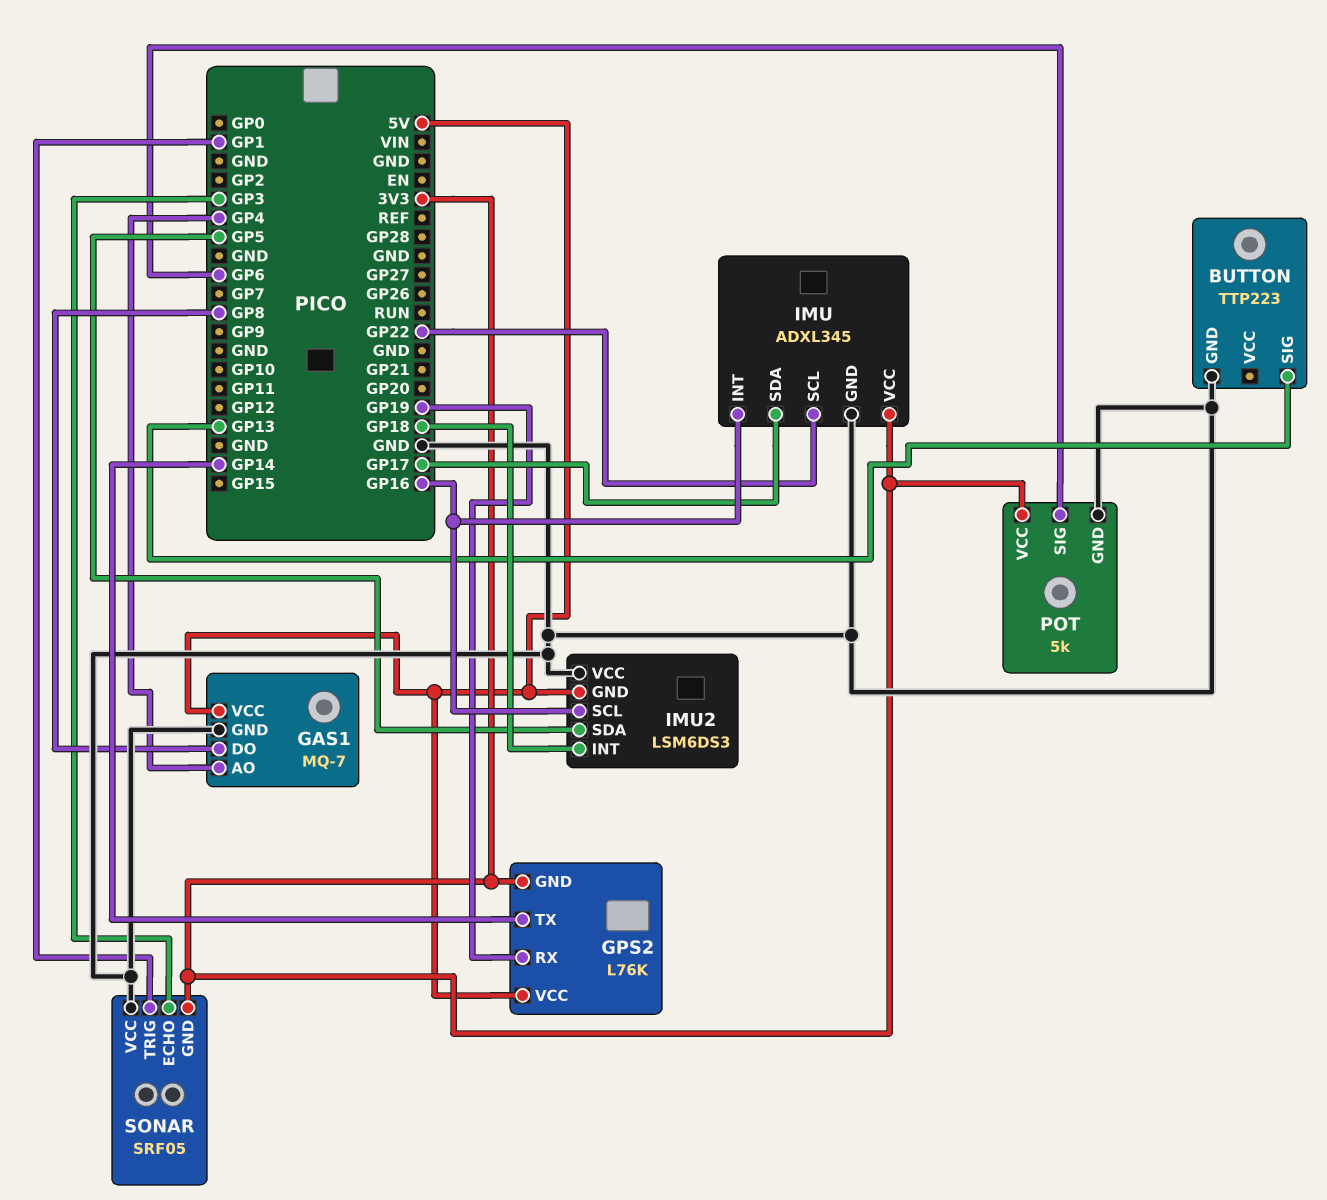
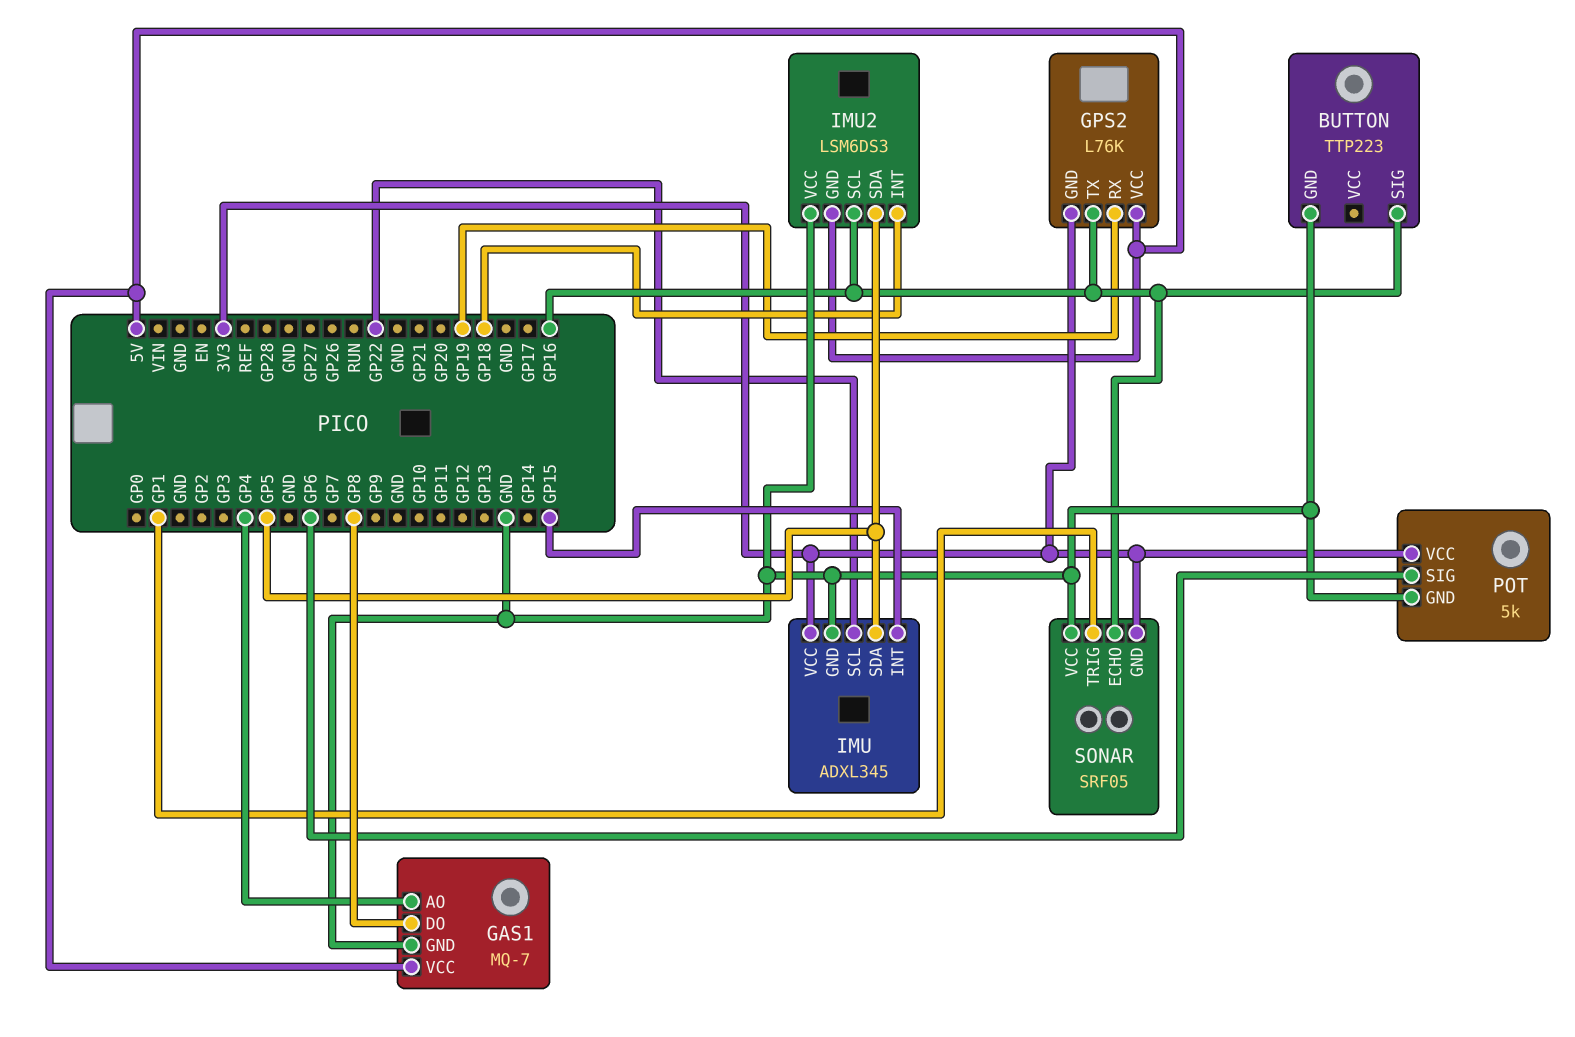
BUTTON pin SIG: GP13 -> GP16
GPS2 pin TX: GP14 -> GP16
IMU pin INT: GP16 -> GP15
IMU pin SDA: GP17 -> GP5
SONAR pin ECHO: GP3 -> GP16

